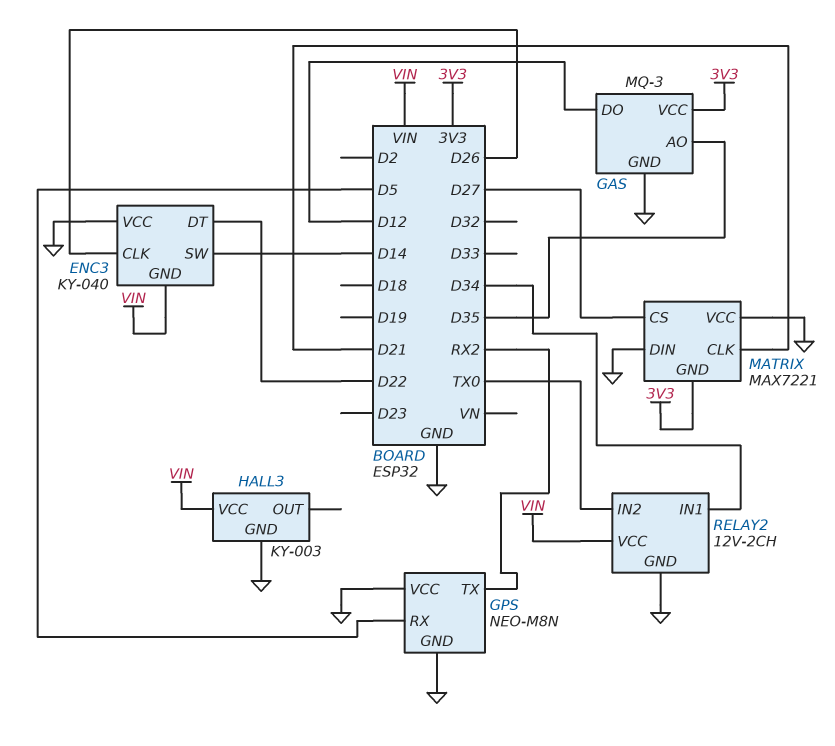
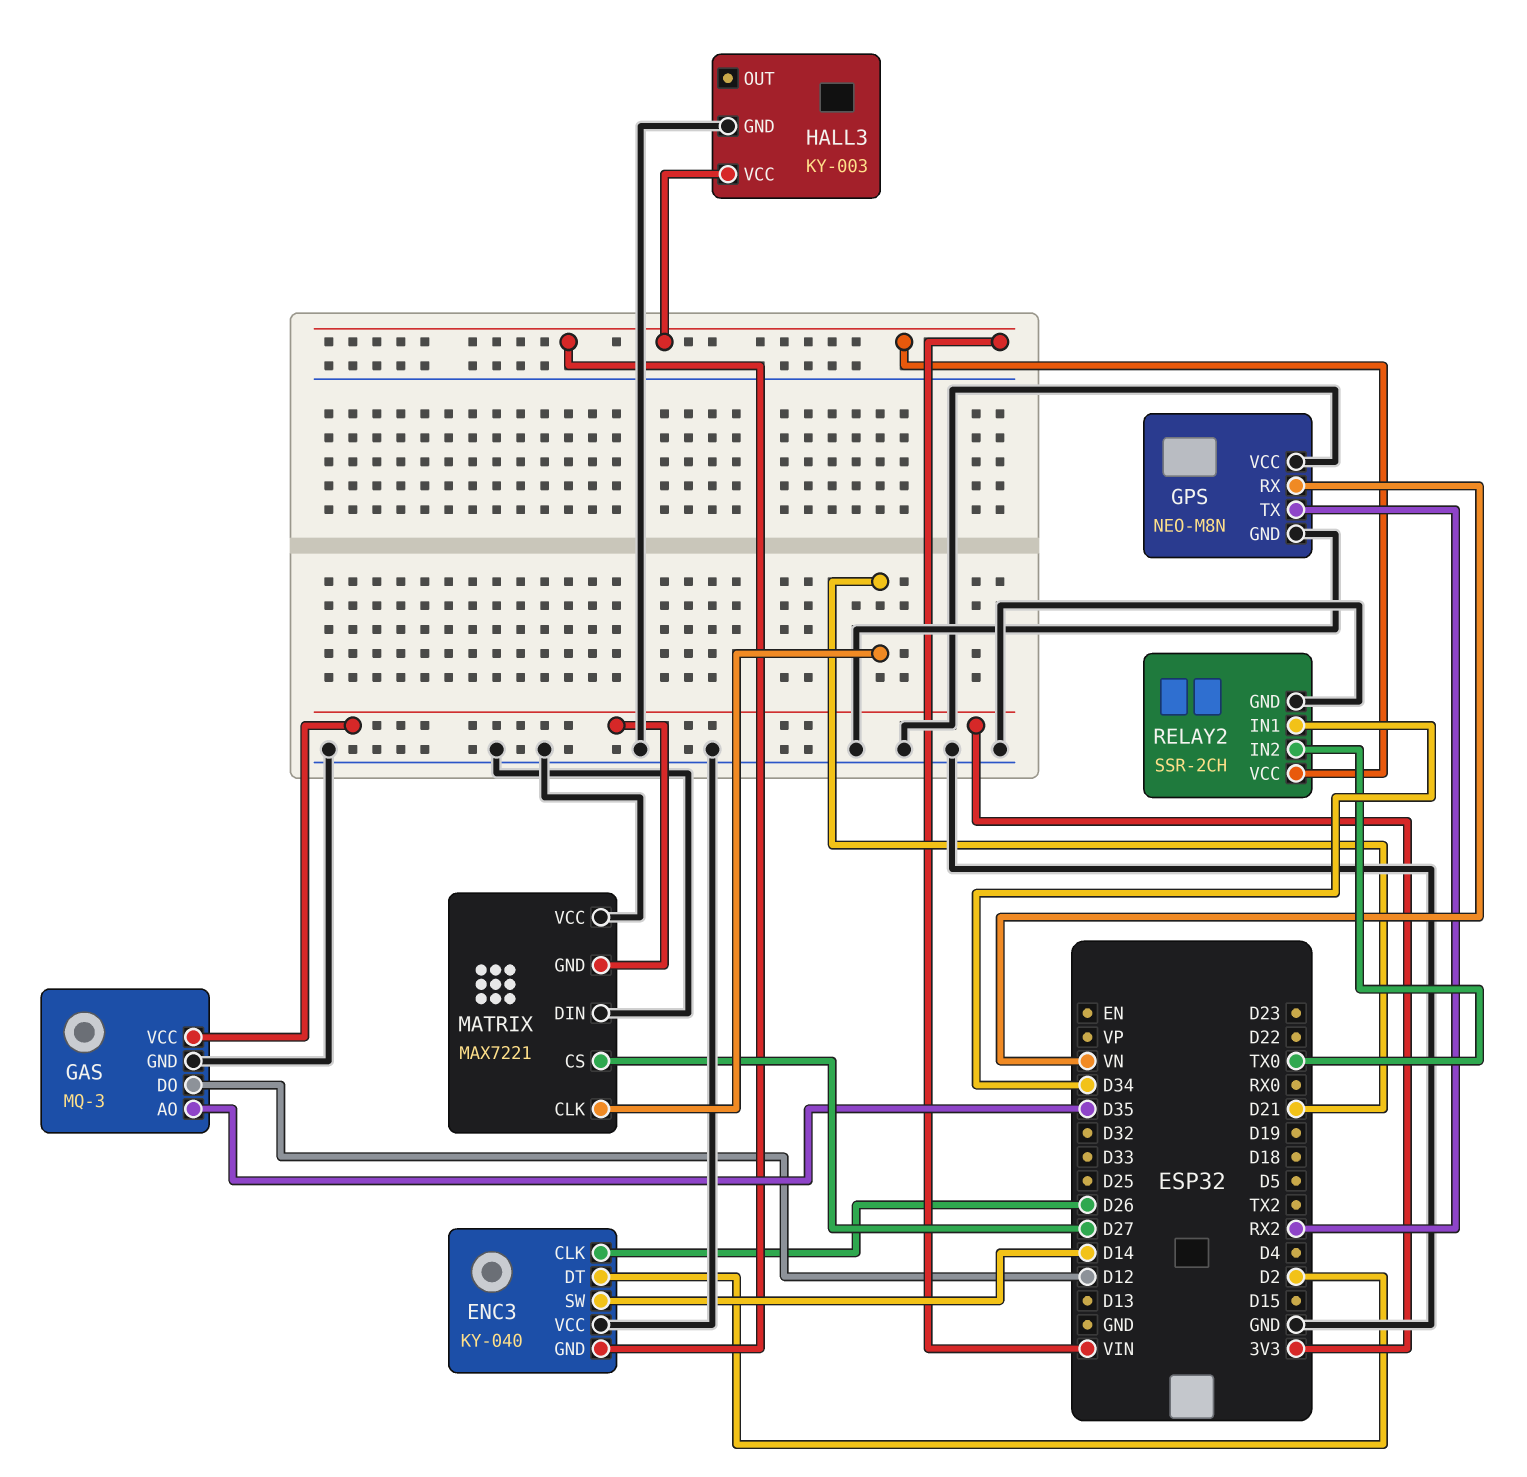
ENC3 pin DT: D22 -> D2
GPS pin RX: D5 -> VN
RELAY2: 12V-2CH -> SSR-2CH

